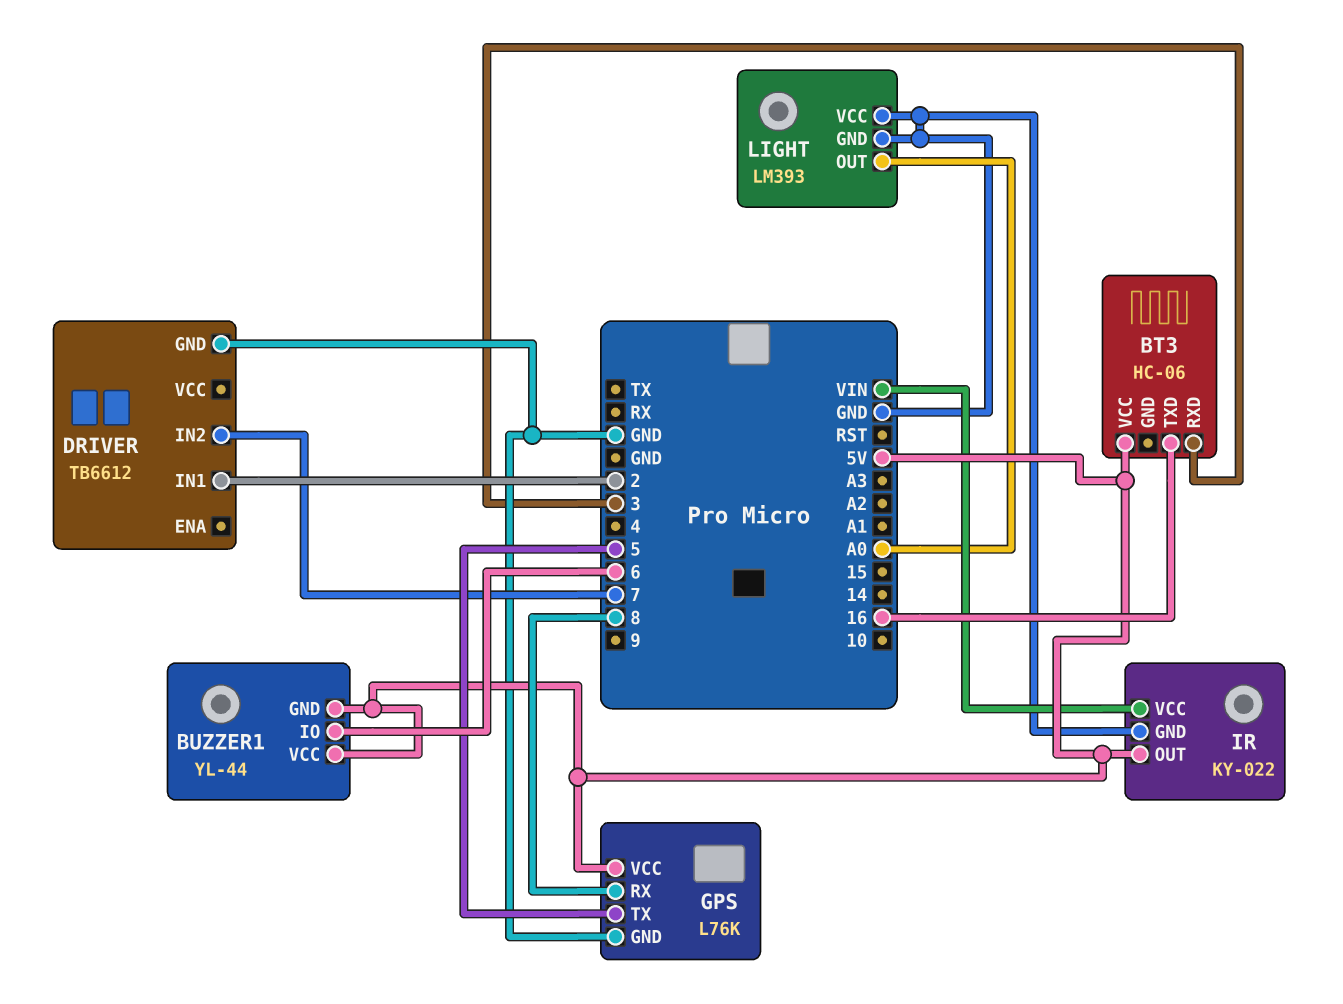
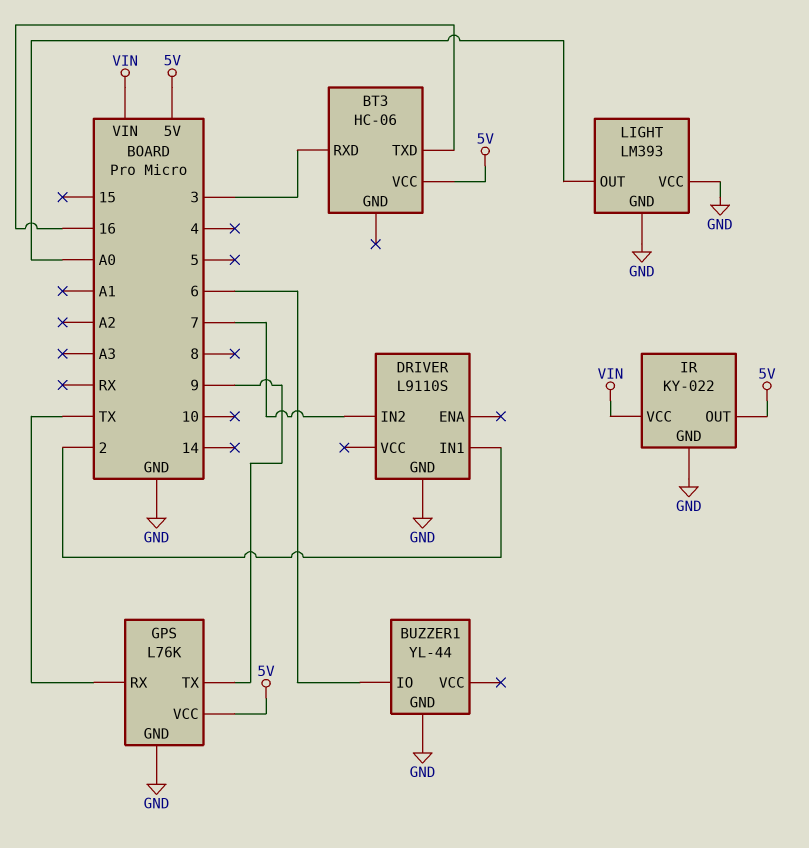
BUZZER1 pin GND: 5V -> GND
BUZZER1 pin VCC: 5V -> none
DRIVER: TB6612 -> L9110S
GPS pin RX: 8 -> TX
GPS pin TX: 5 -> 9

